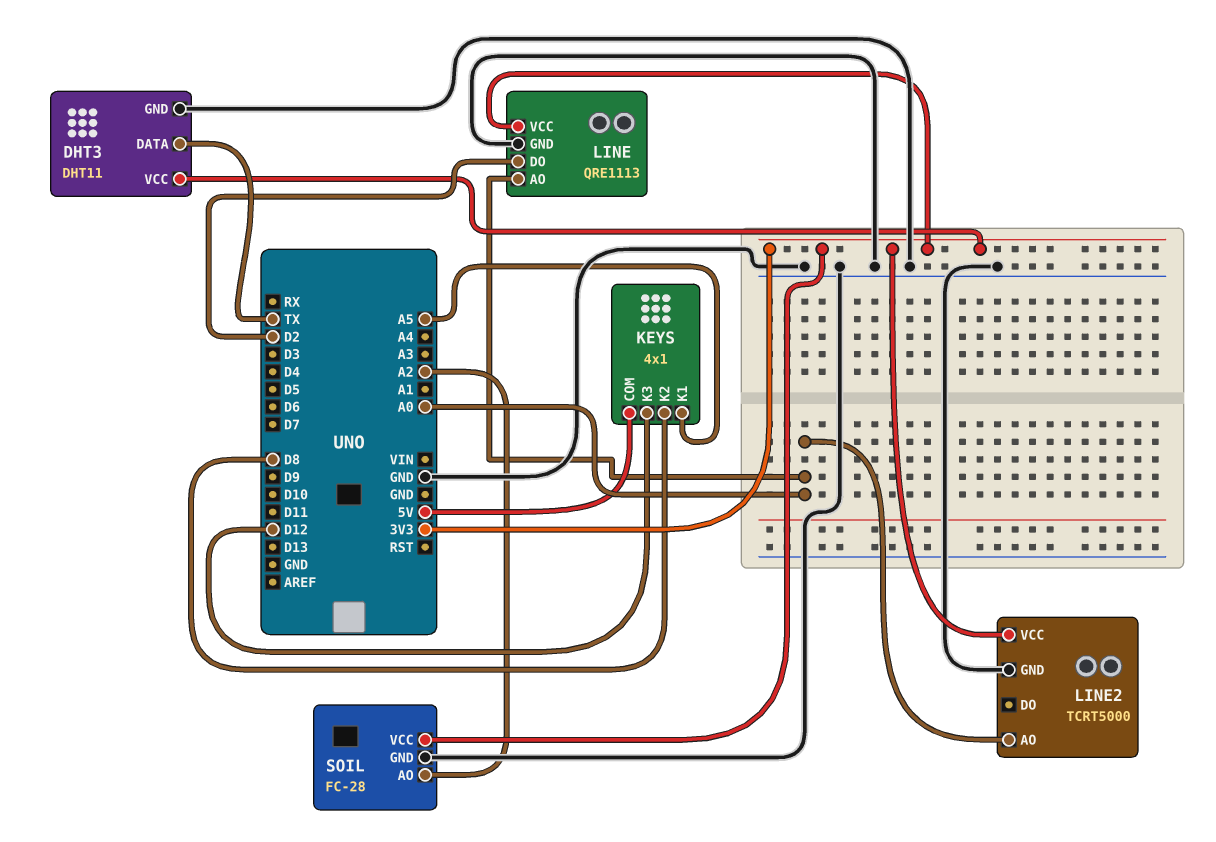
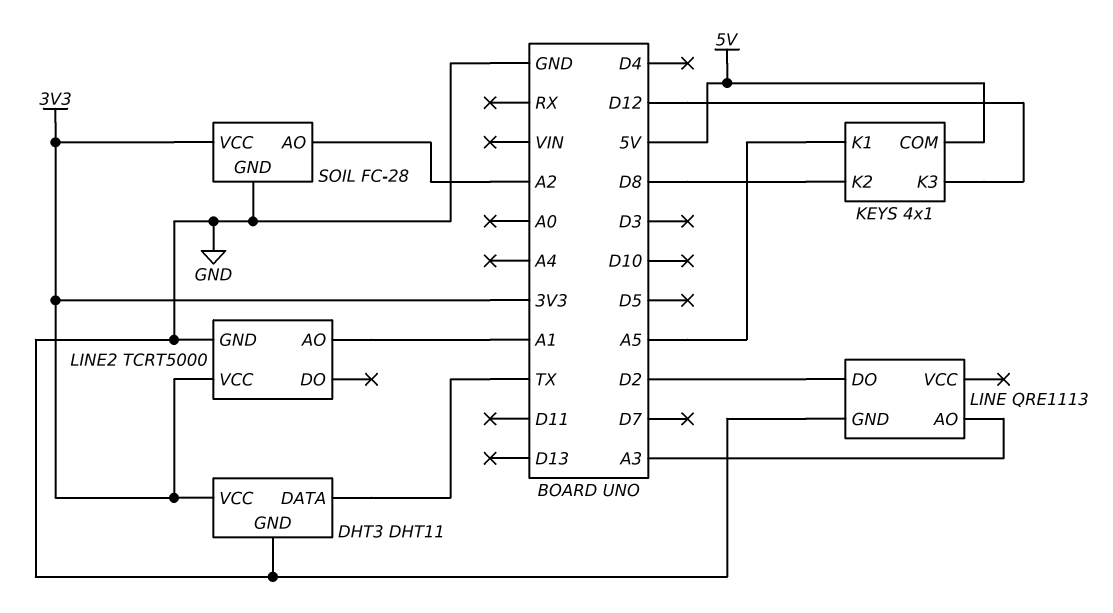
LINE pin AO: A0 -> A3
LINE pin VCC: 3V3 -> none
LINE2 pin AO: A0 -> A1

